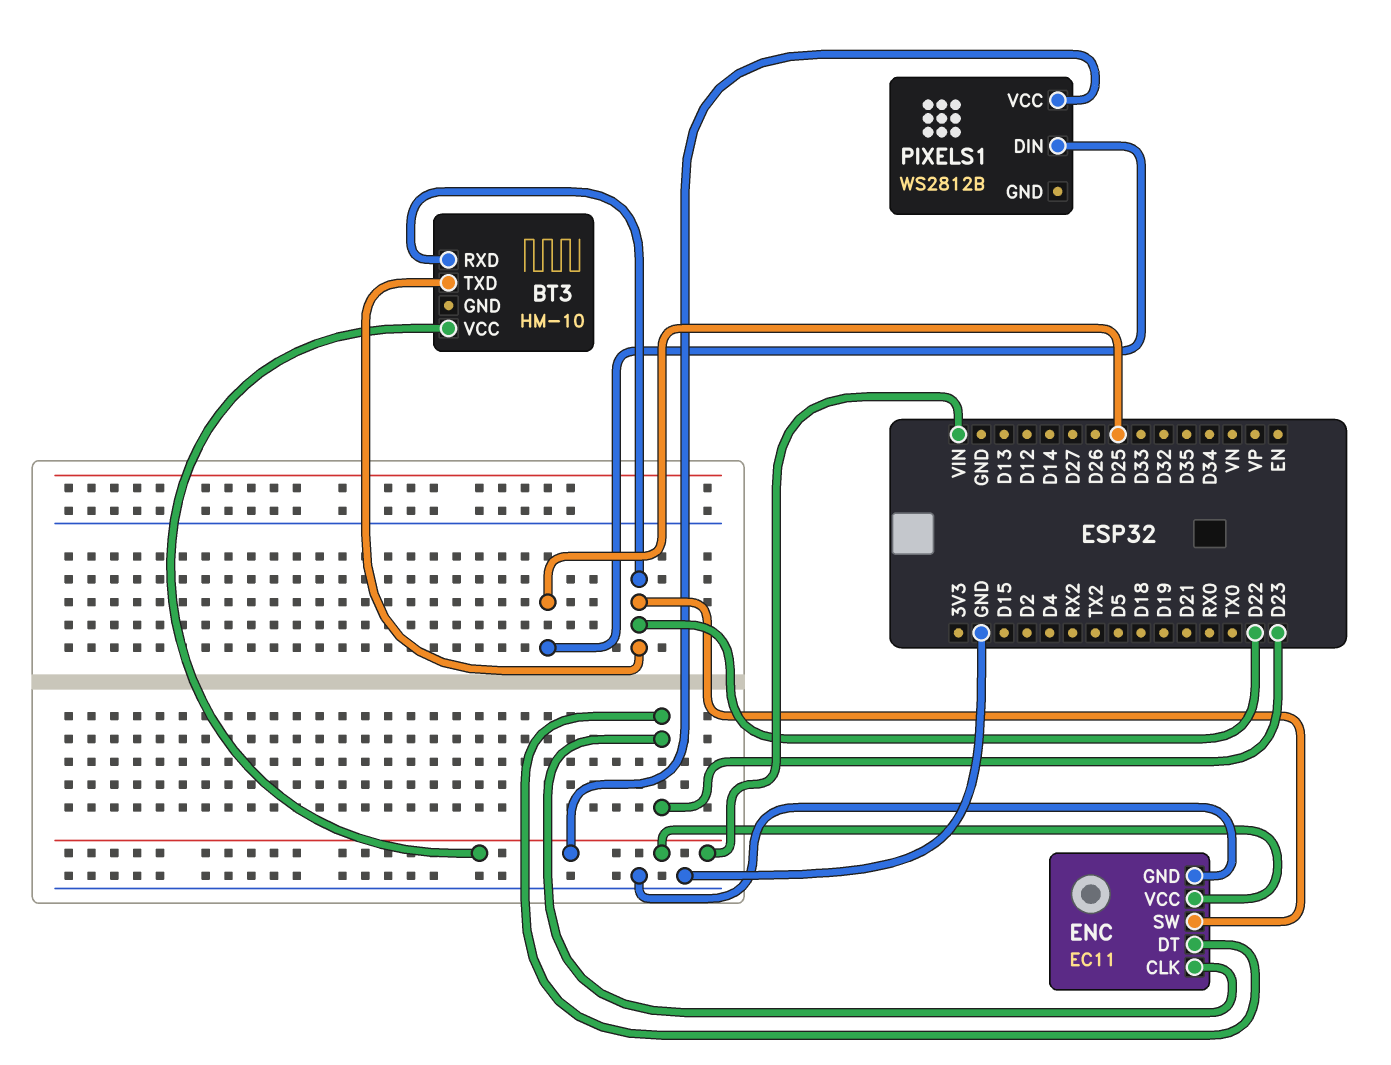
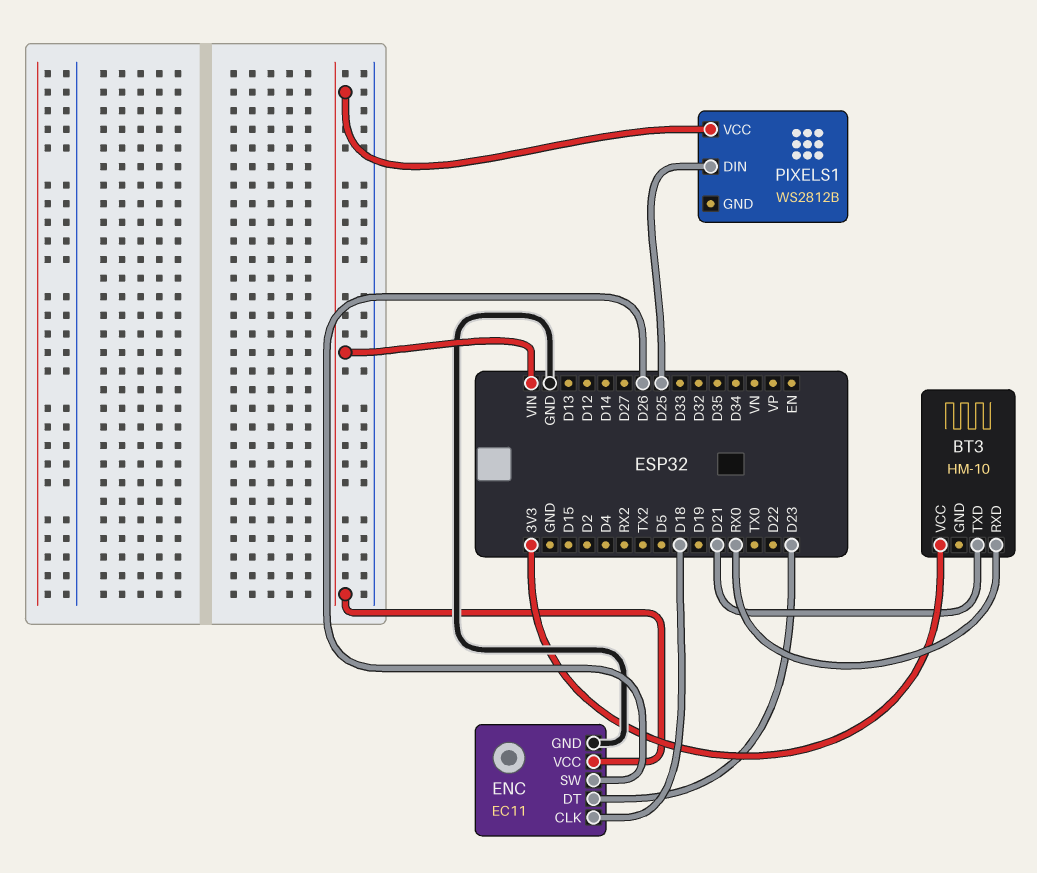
BT3 pin RXD: D22 -> RX0
BT3 pin TXD: D22 -> D21
BT3 pin VCC: VIN -> 3V3
ENC pin CLK: D23 -> D18
ENC pin SW: D22 -> D26

